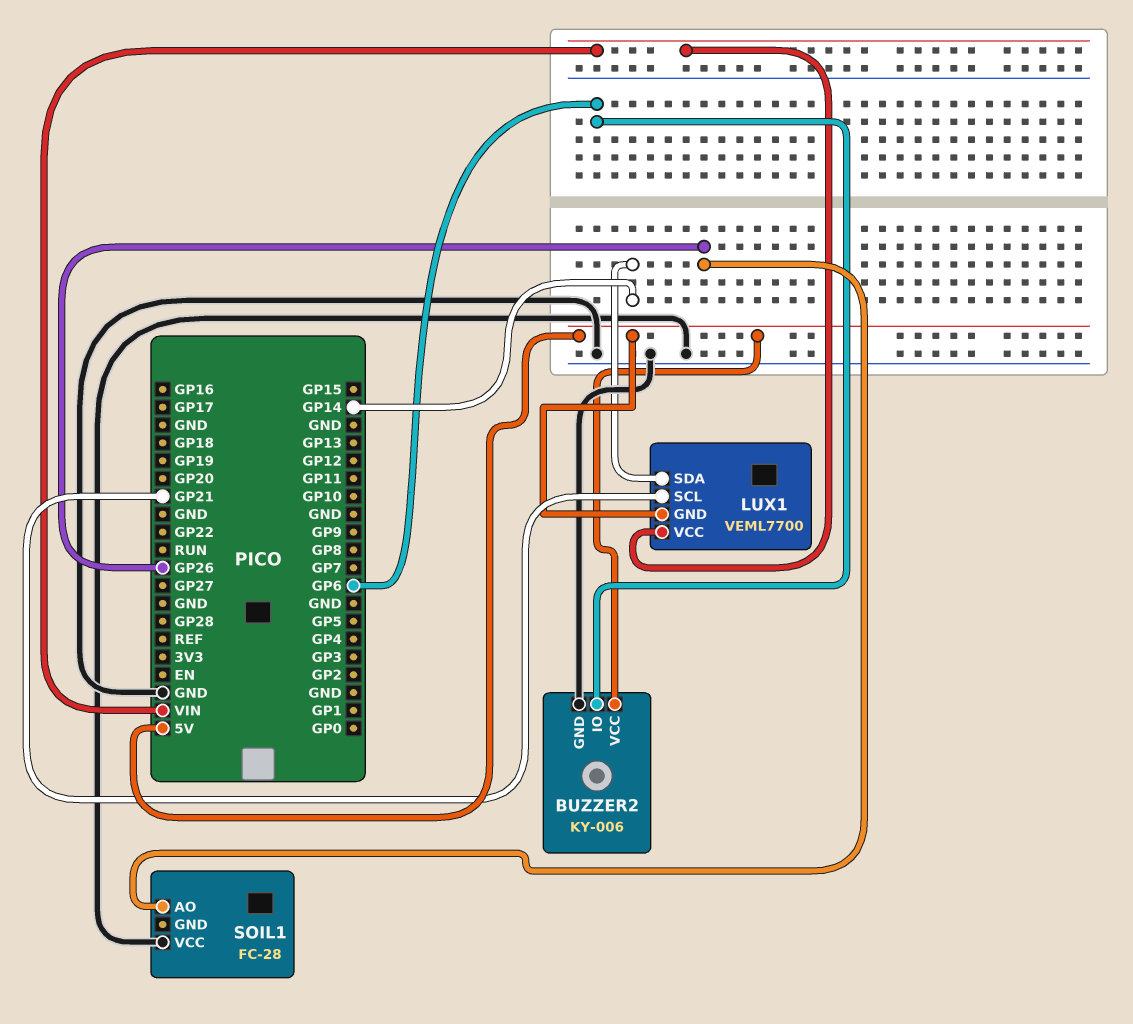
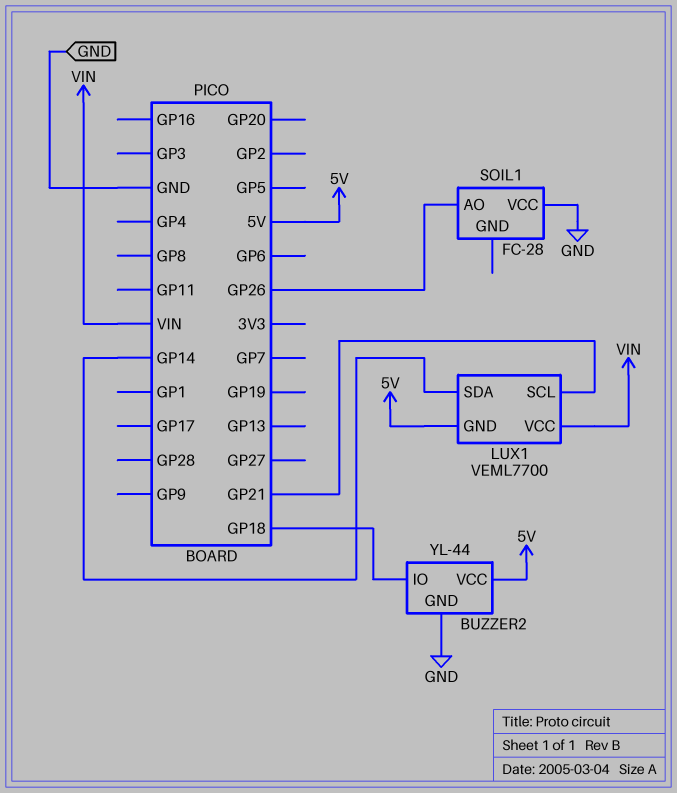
BUZZER2: KY-006 -> YL-44
BUZZER2 pin IO: GP6 -> GP18

